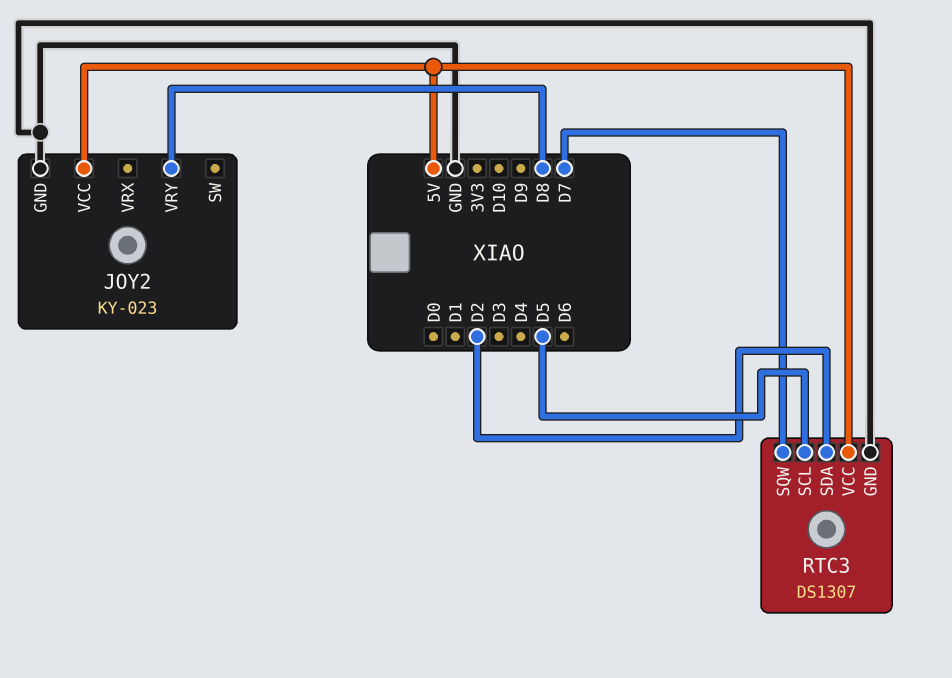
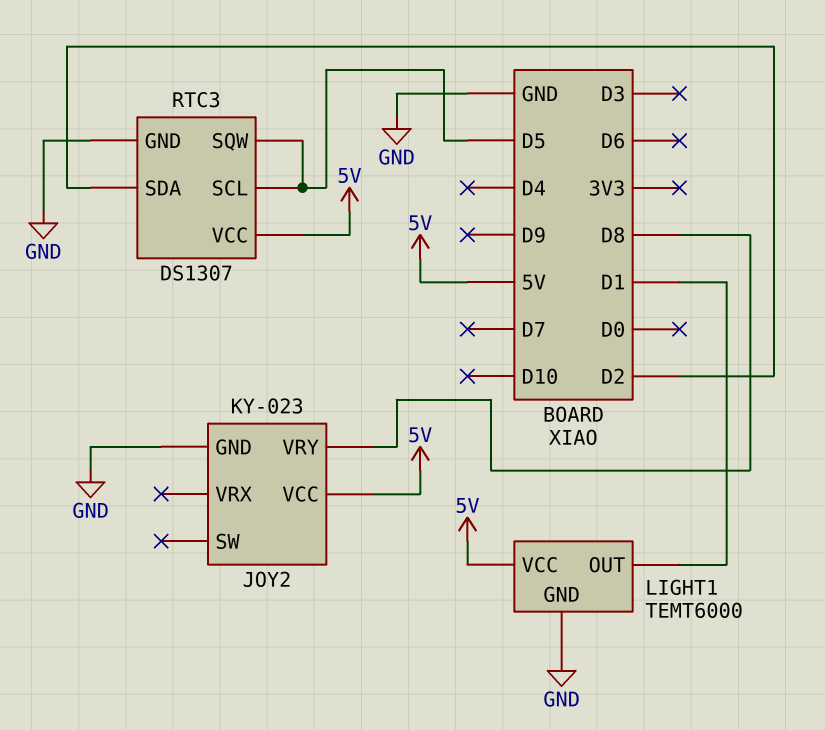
LIGHT1: none -> TEMT6000
LIGHT1 pin GND: none -> GND
LIGHT1 pin OUT: none -> D1
LIGHT1 pin VCC: none -> 5V
RTC3 pin SQW: D7 -> D5

